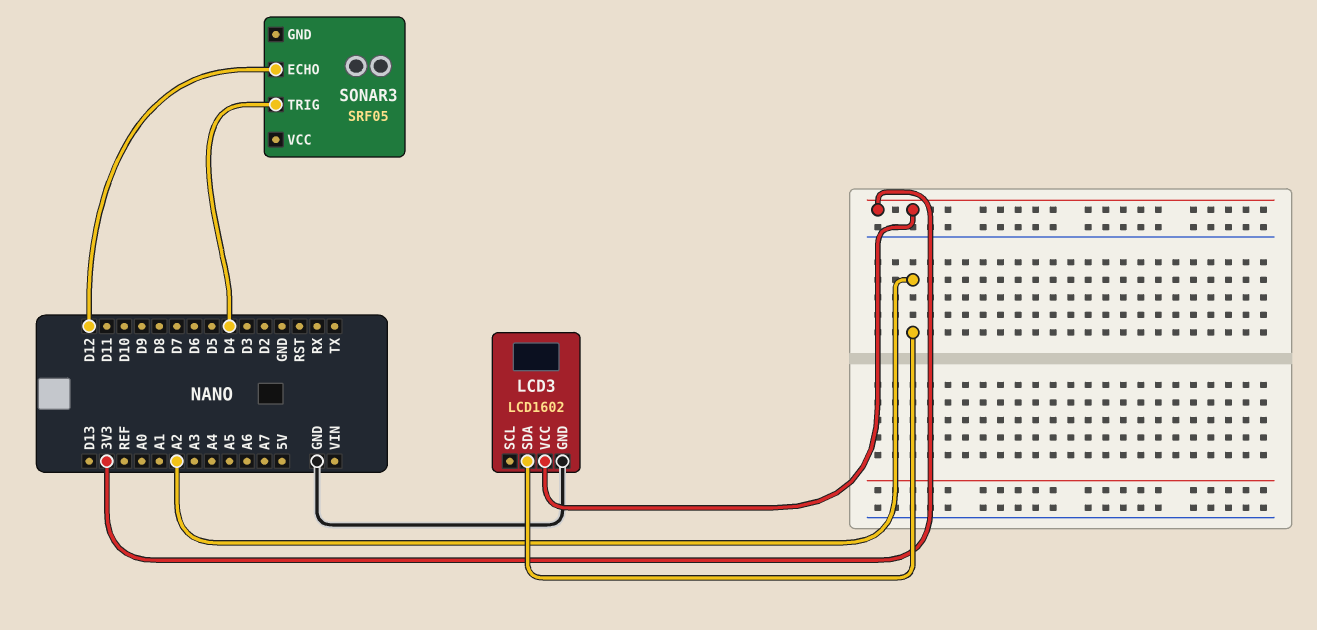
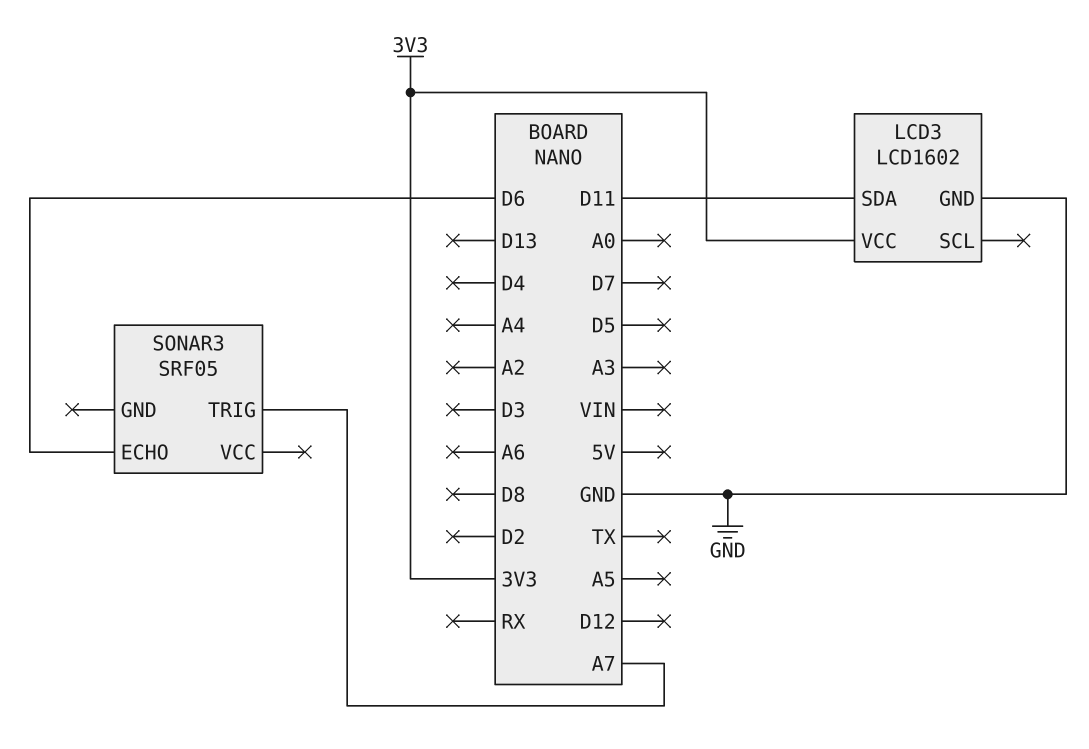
LCD3 pin SDA: A2 -> D11
SONAR3 pin ECHO: D12 -> D6
SONAR3 pin TRIG: D4 -> A7

